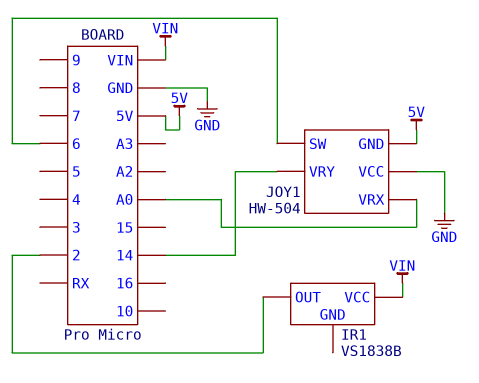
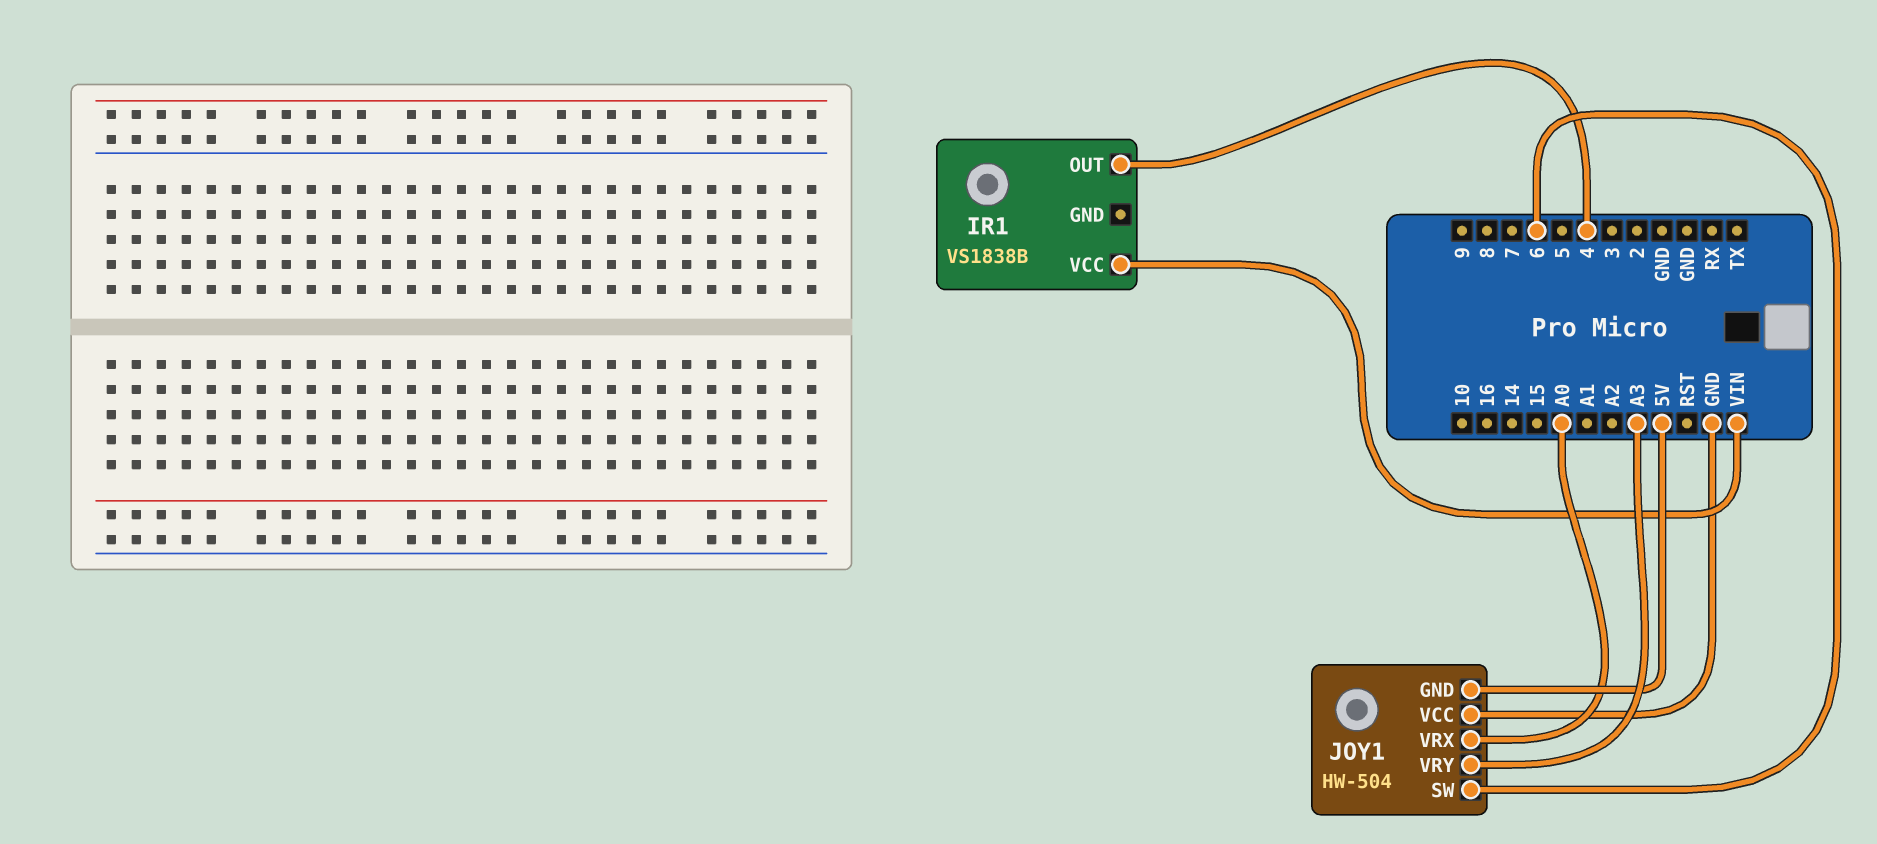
IR1 pin OUT: 2 -> 4
JOY1 pin VRY: 14 -> A3

